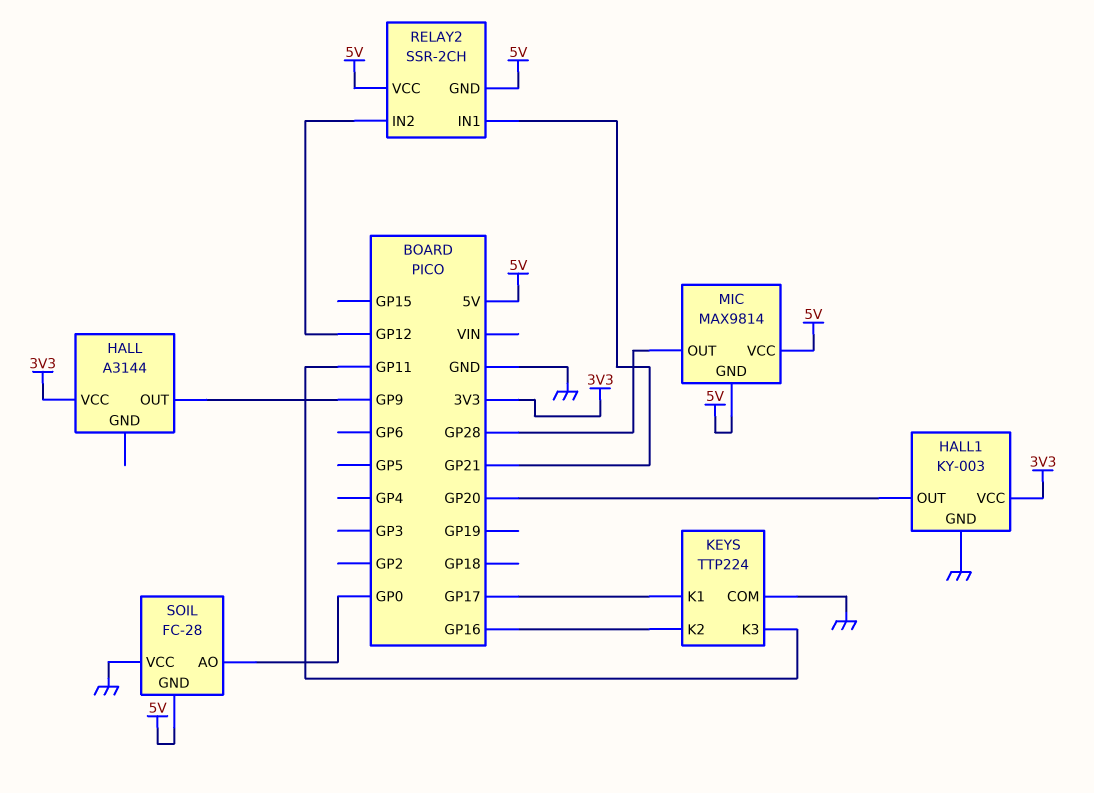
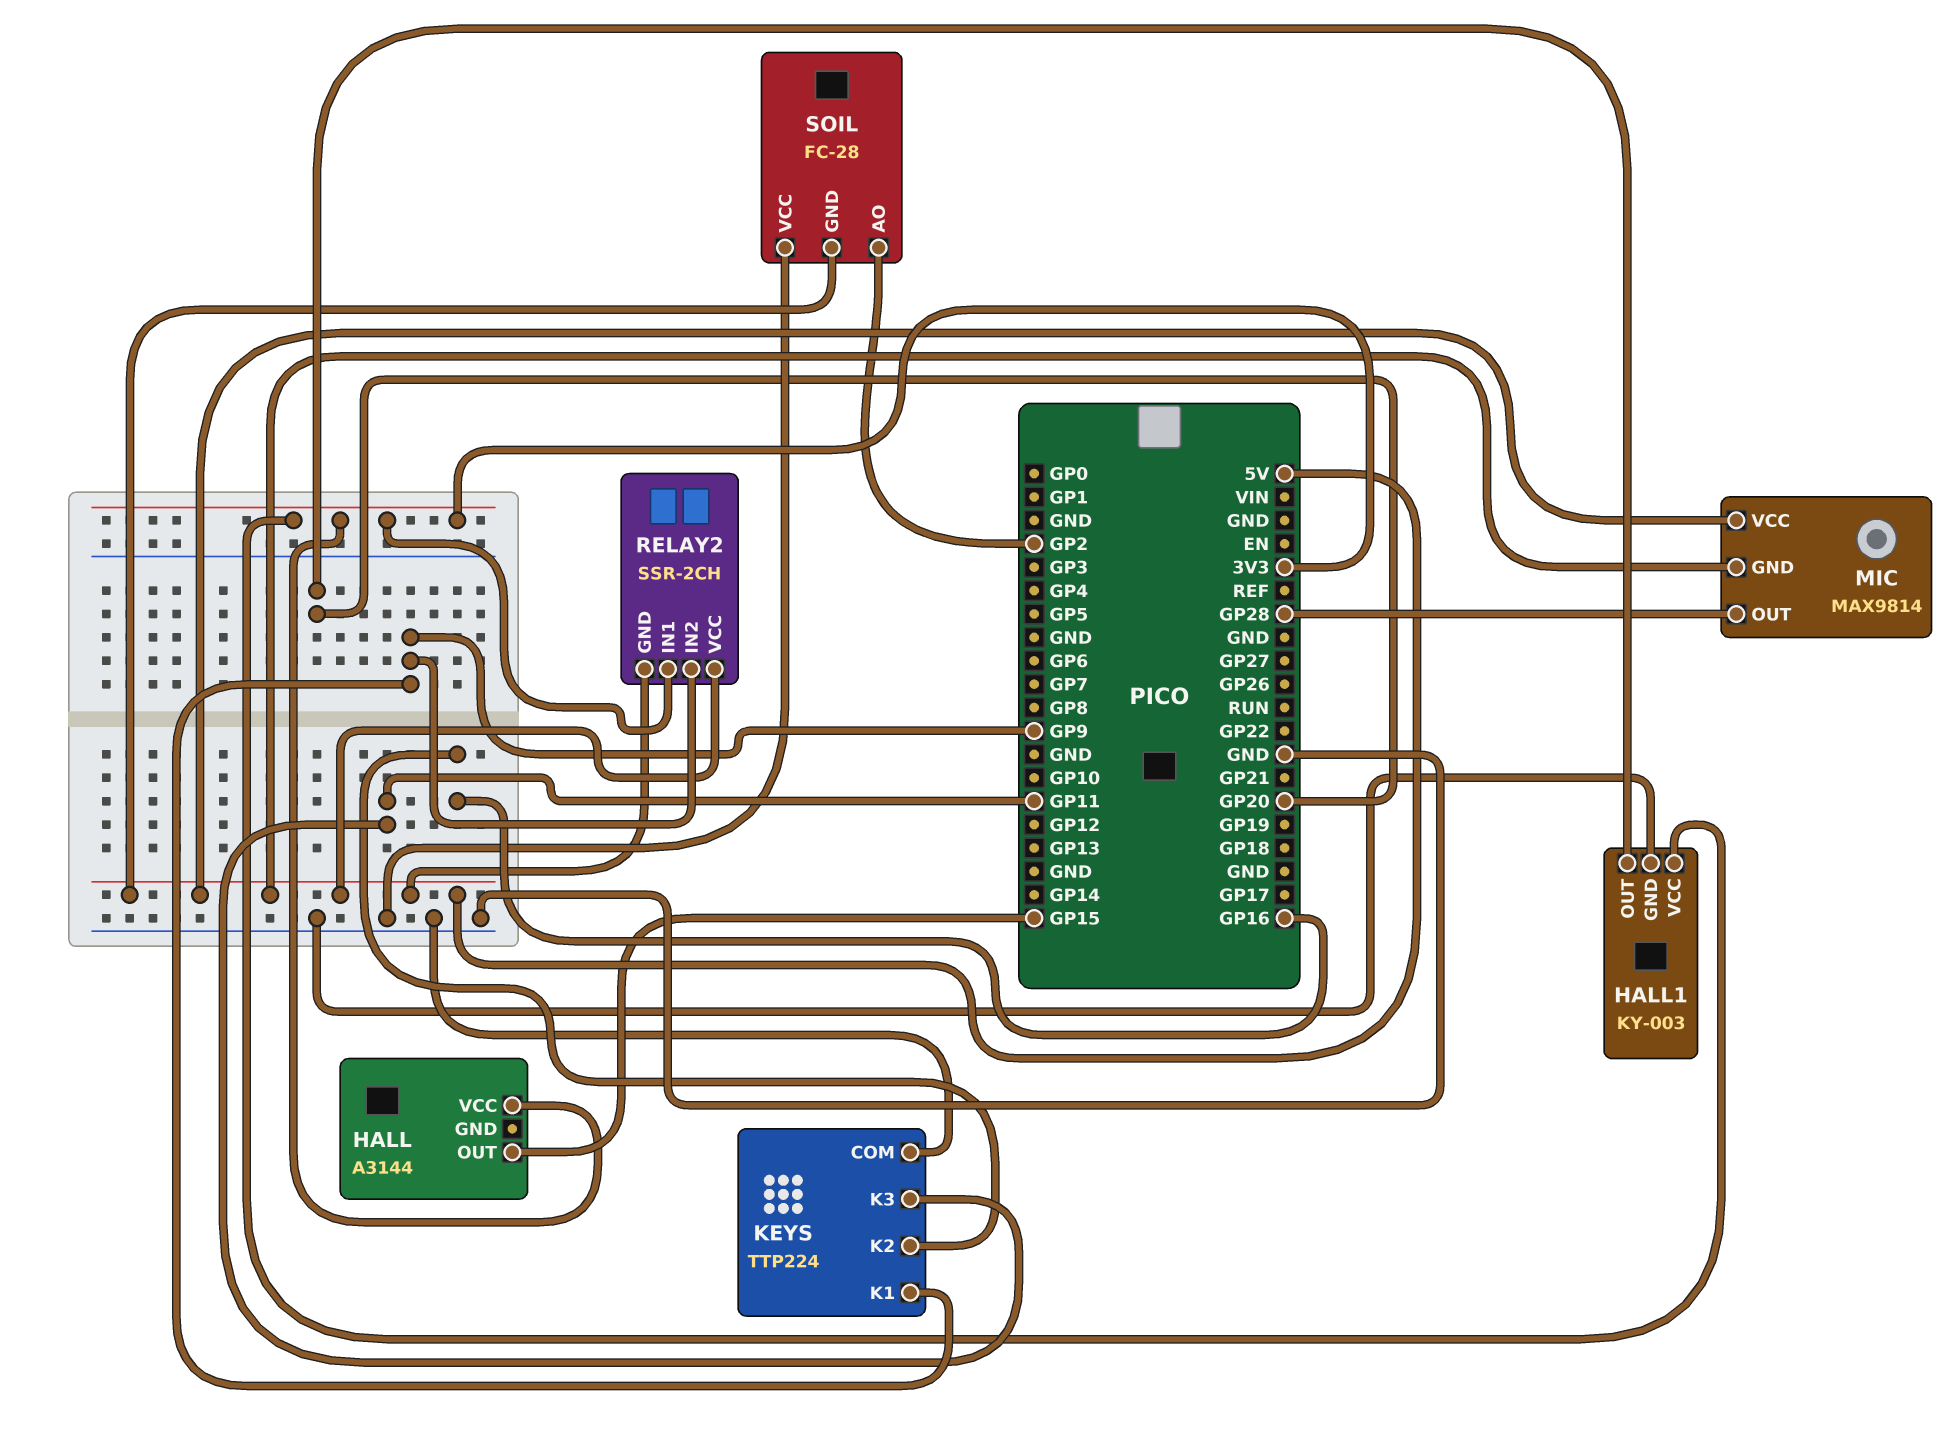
HALL pin OUT: GP9 -> GP15
KEYS pin K1: GP17 -> GP9
RELAY2 pin IN1: GP21 -> 3V3
RELAY2 pin IN2: GP12 -> GP9
SOIL pin AO: GP0 -> GP2

